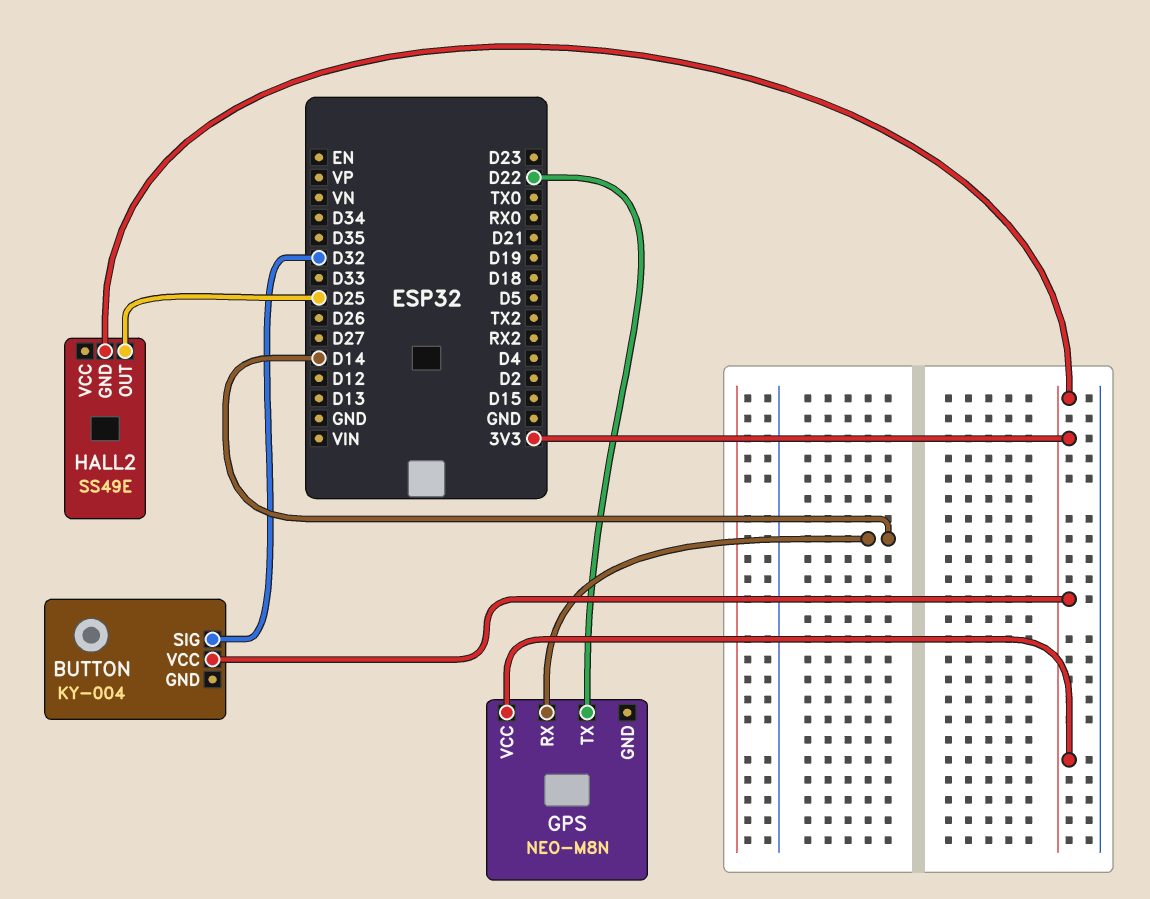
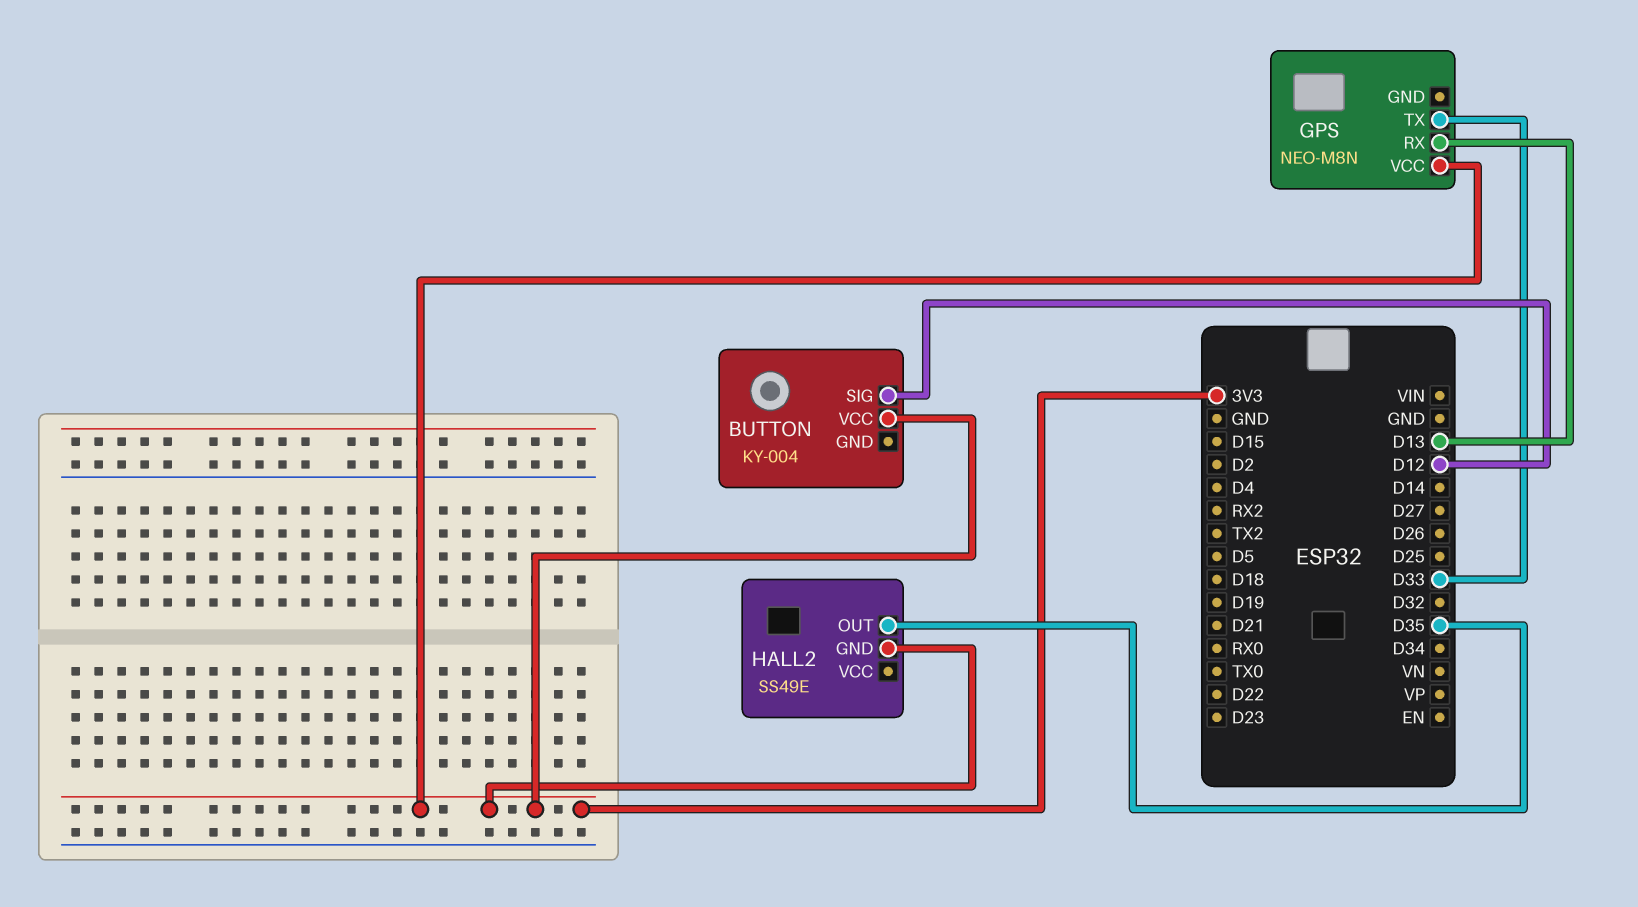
BUTTON pin SIG: D32 -> D12
GPS pin RX: D14 -> D13
GPS pin TX: D22 -> D33
HALL2 pin OUT: D25 -> D35

